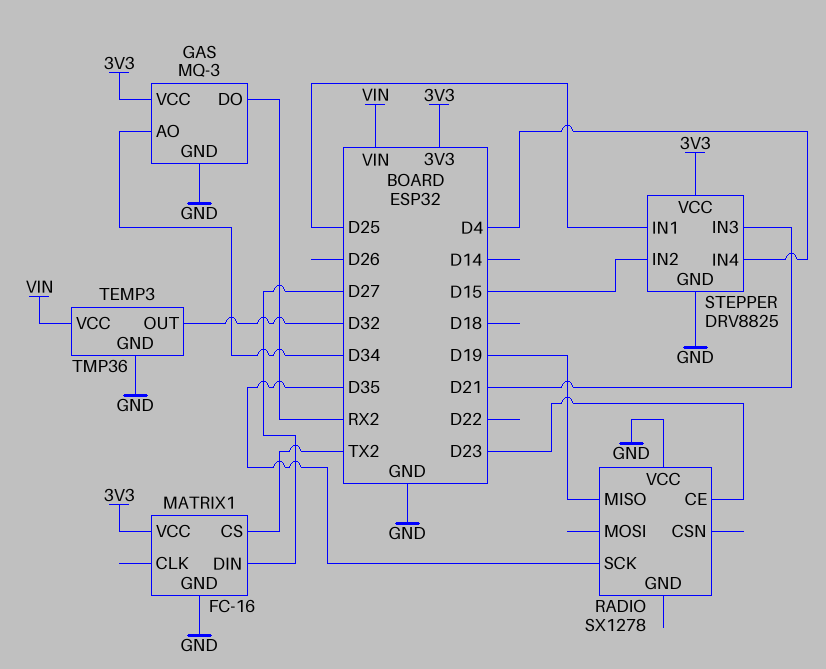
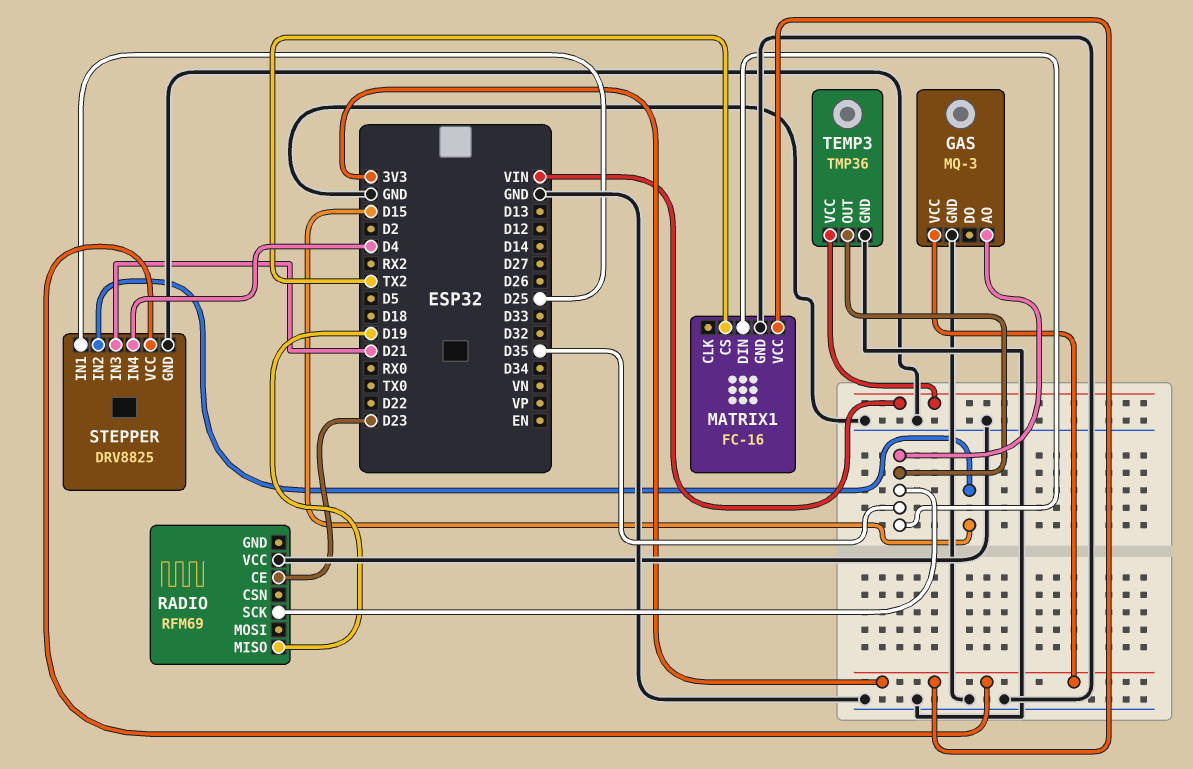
GAS pin AO: D34 -> D35
GAS pin DO: RX2 -> none
MATRIX1 pin DIN: D27 -> D35
RADIO: SX1278 -> RFM69
TEMP3 pin OUT: D32 -> D35

